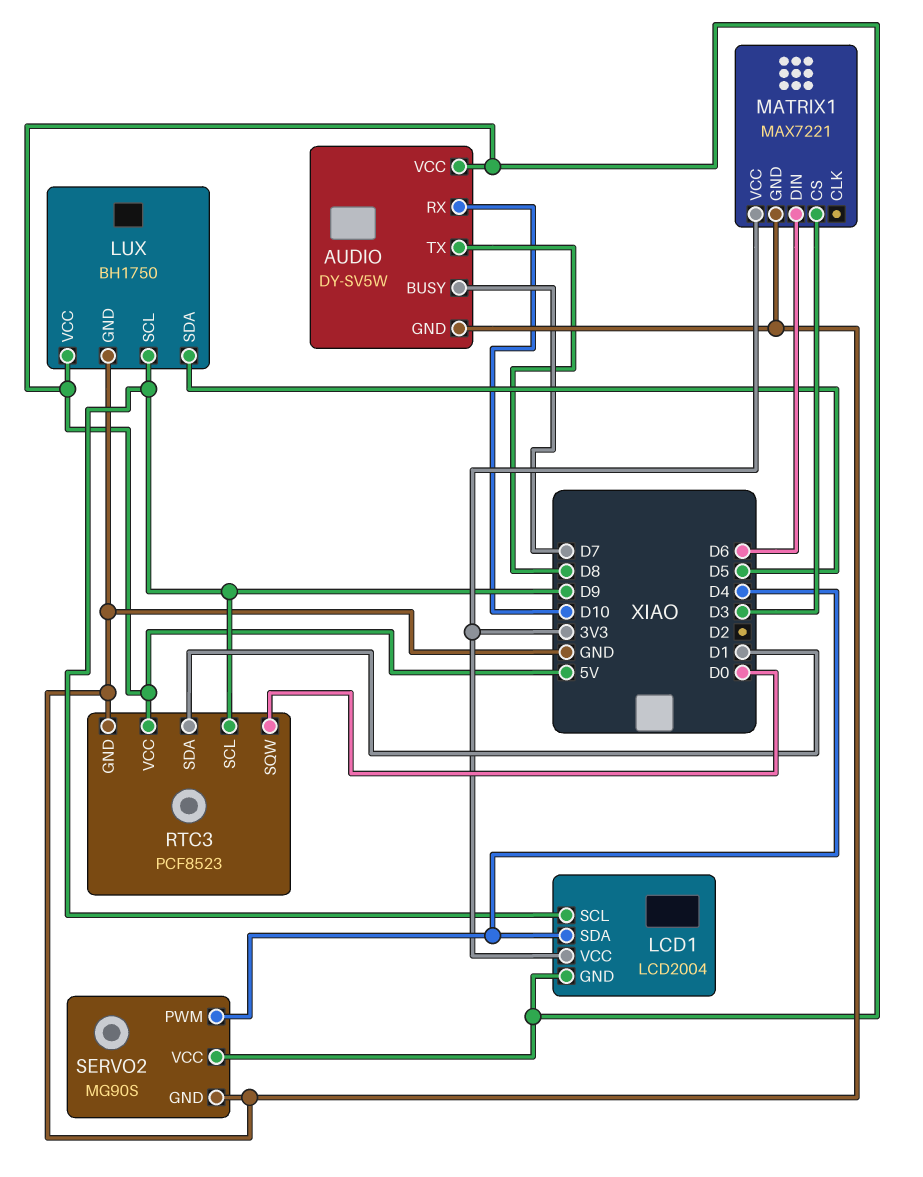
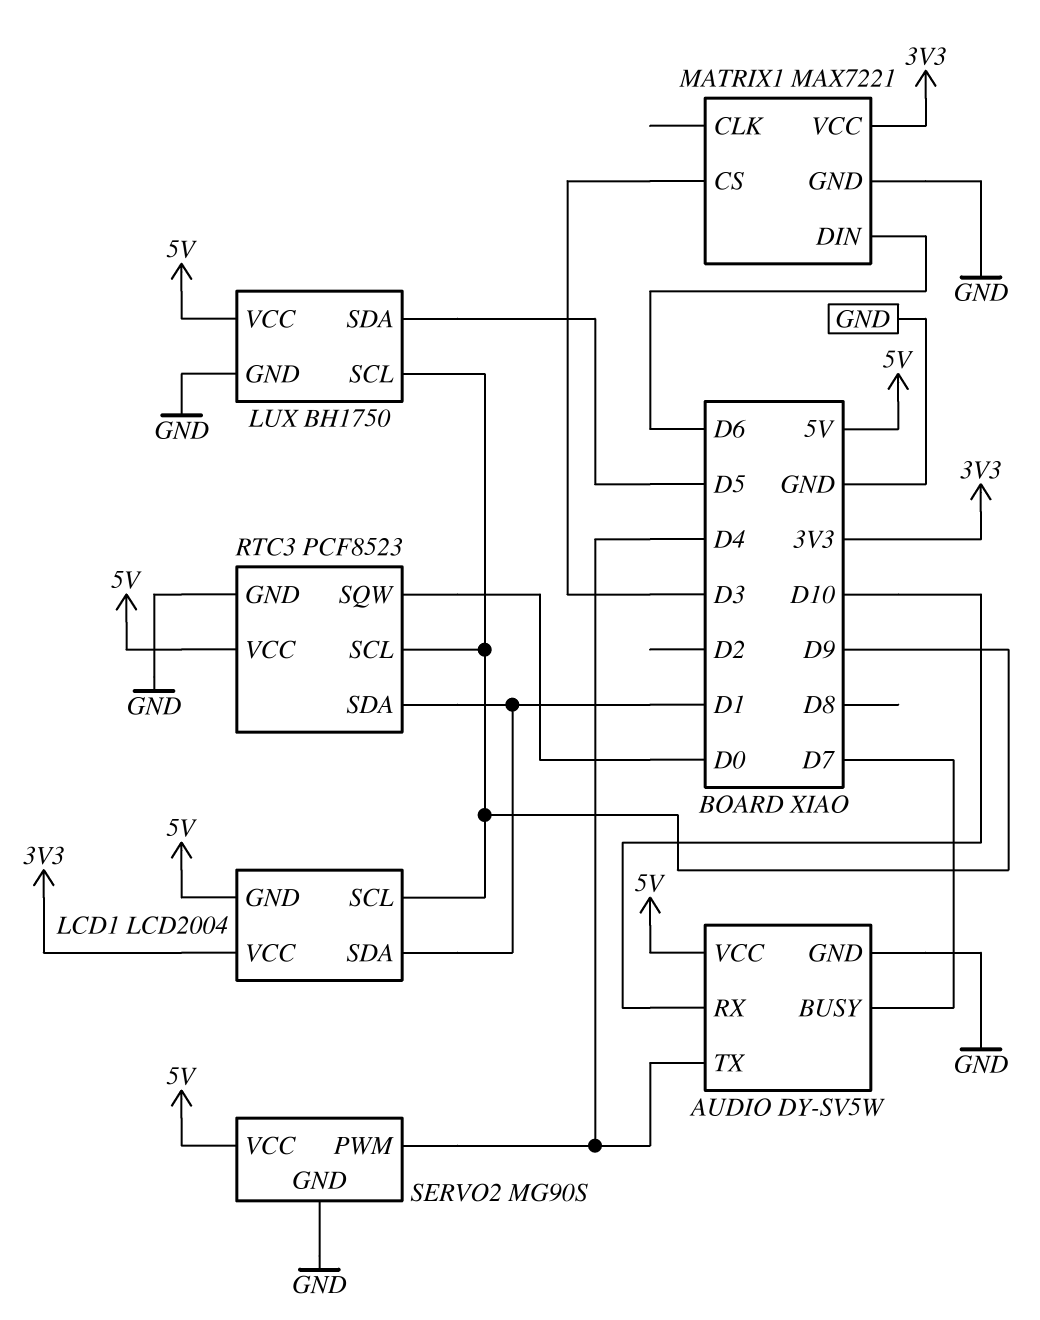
AUDIO pin TX: D8 -> D4
LCD1 pin SDA: D4 -> D1

